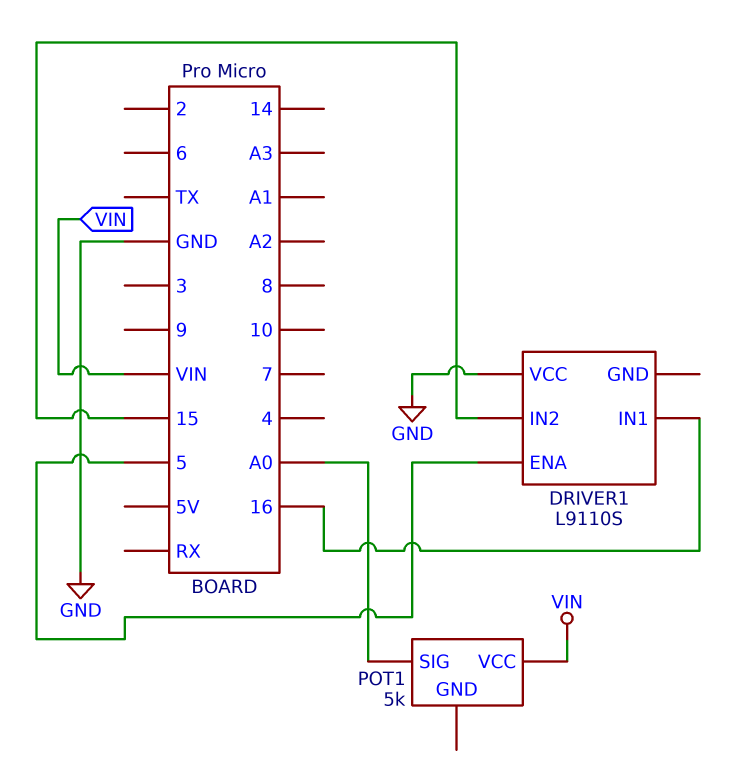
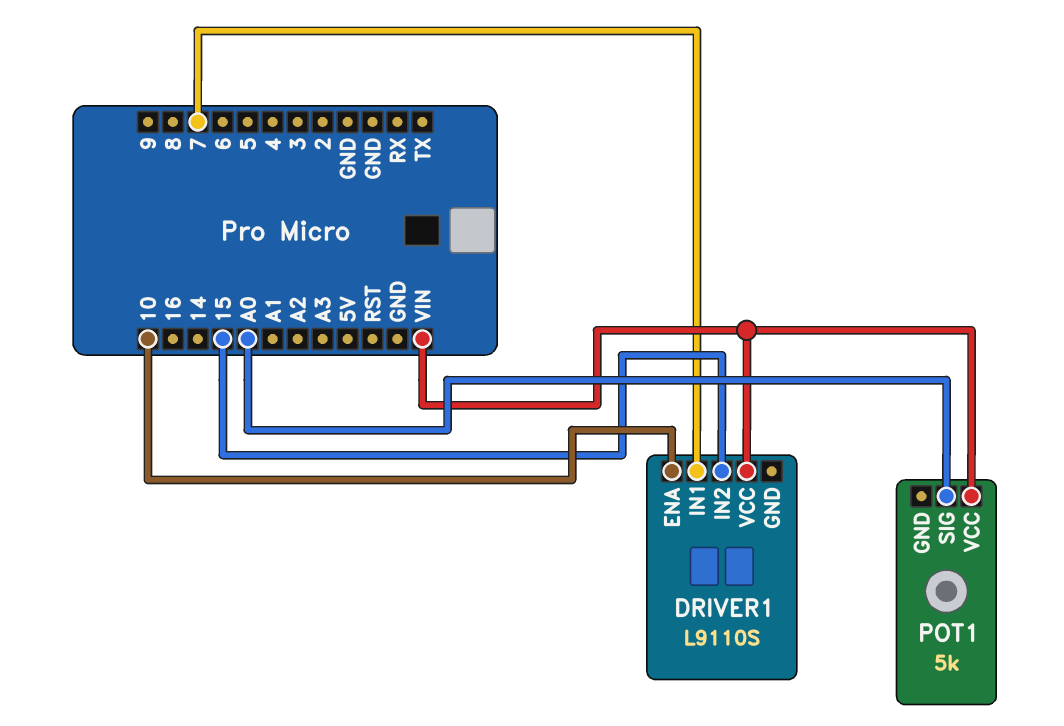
DRIVER1 pin ENA: 5 -> 10
DRIVER1 pin IN1: 16 -> 7
DRIVER1 pin VCC: GND -> VIN

